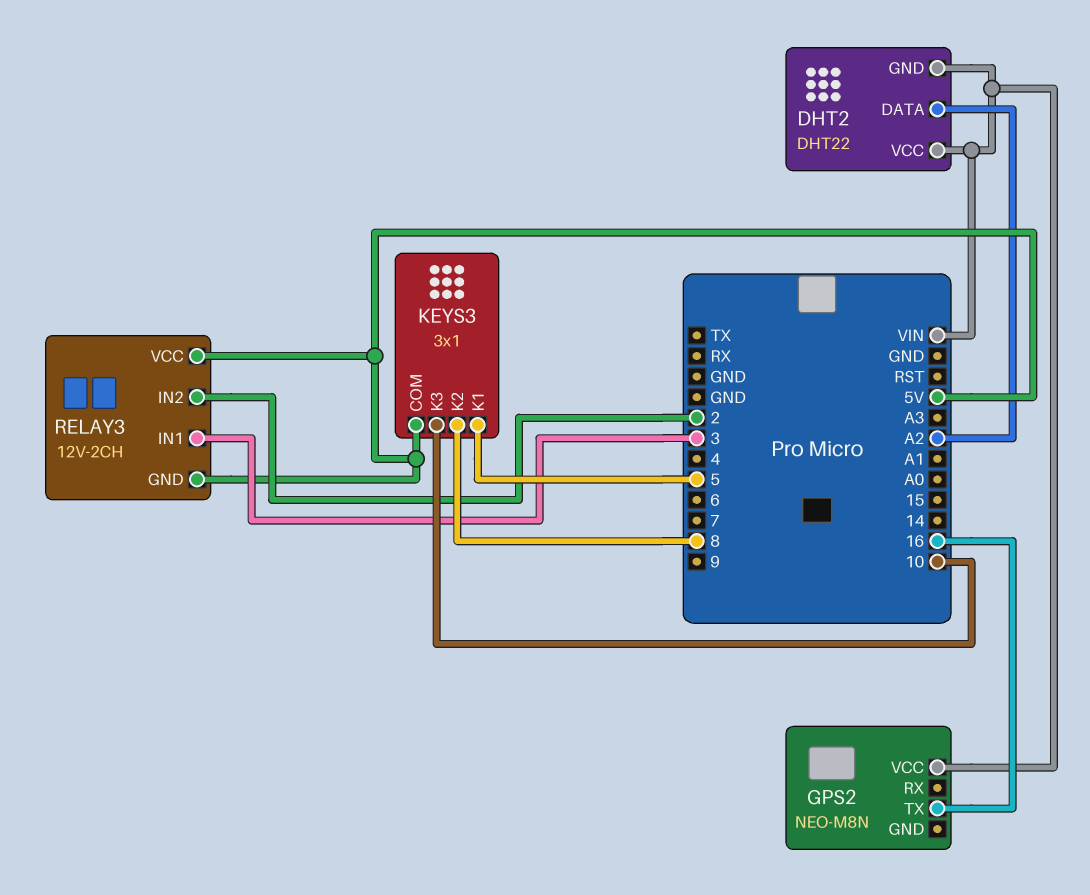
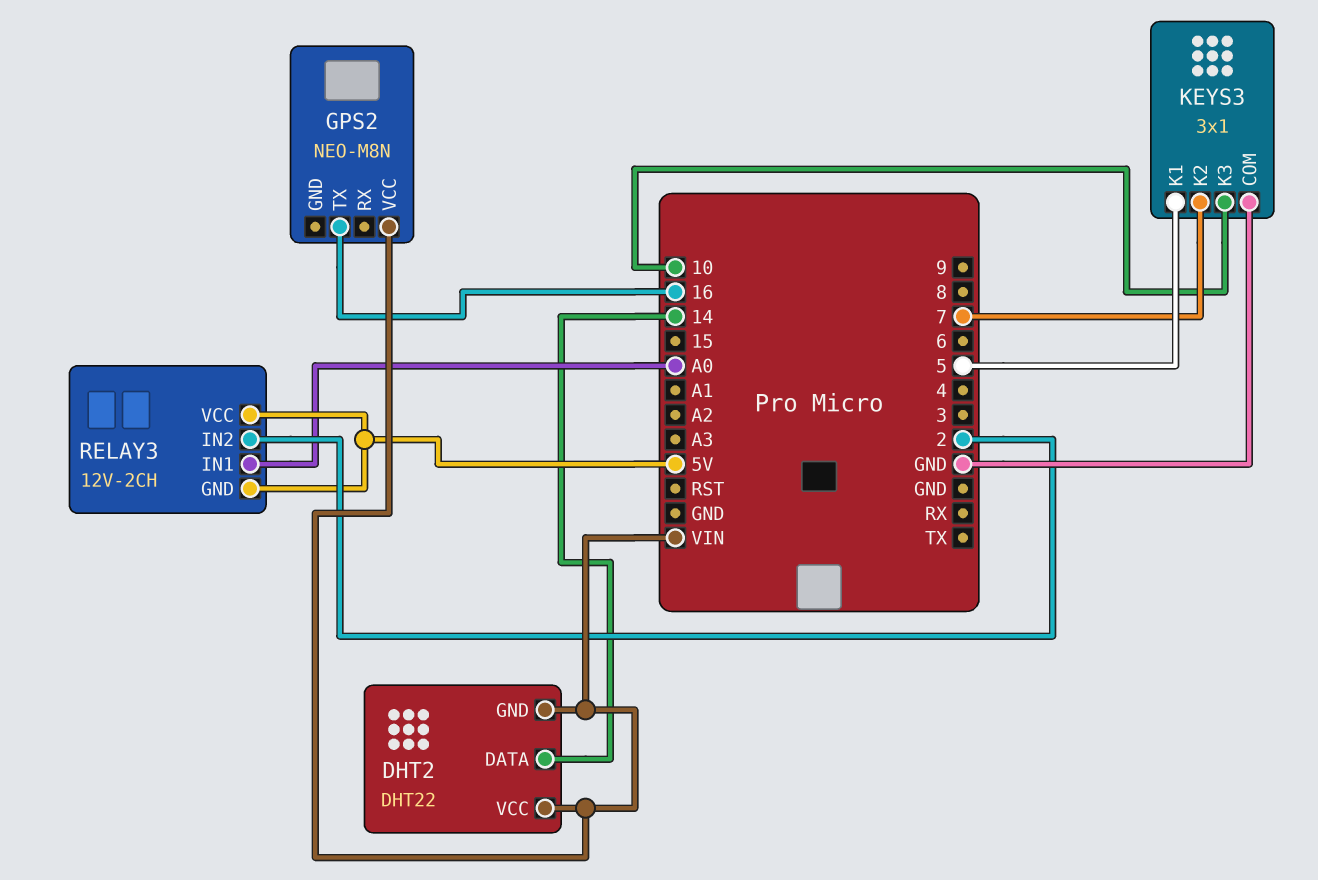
DHT2 pin DATA: A2 -> 14
KEYS3 pin COM: 5V -> GND
KEYS3 pin K2: 8 -> 7
RELAY3 pin IN1: 3 -> A0

